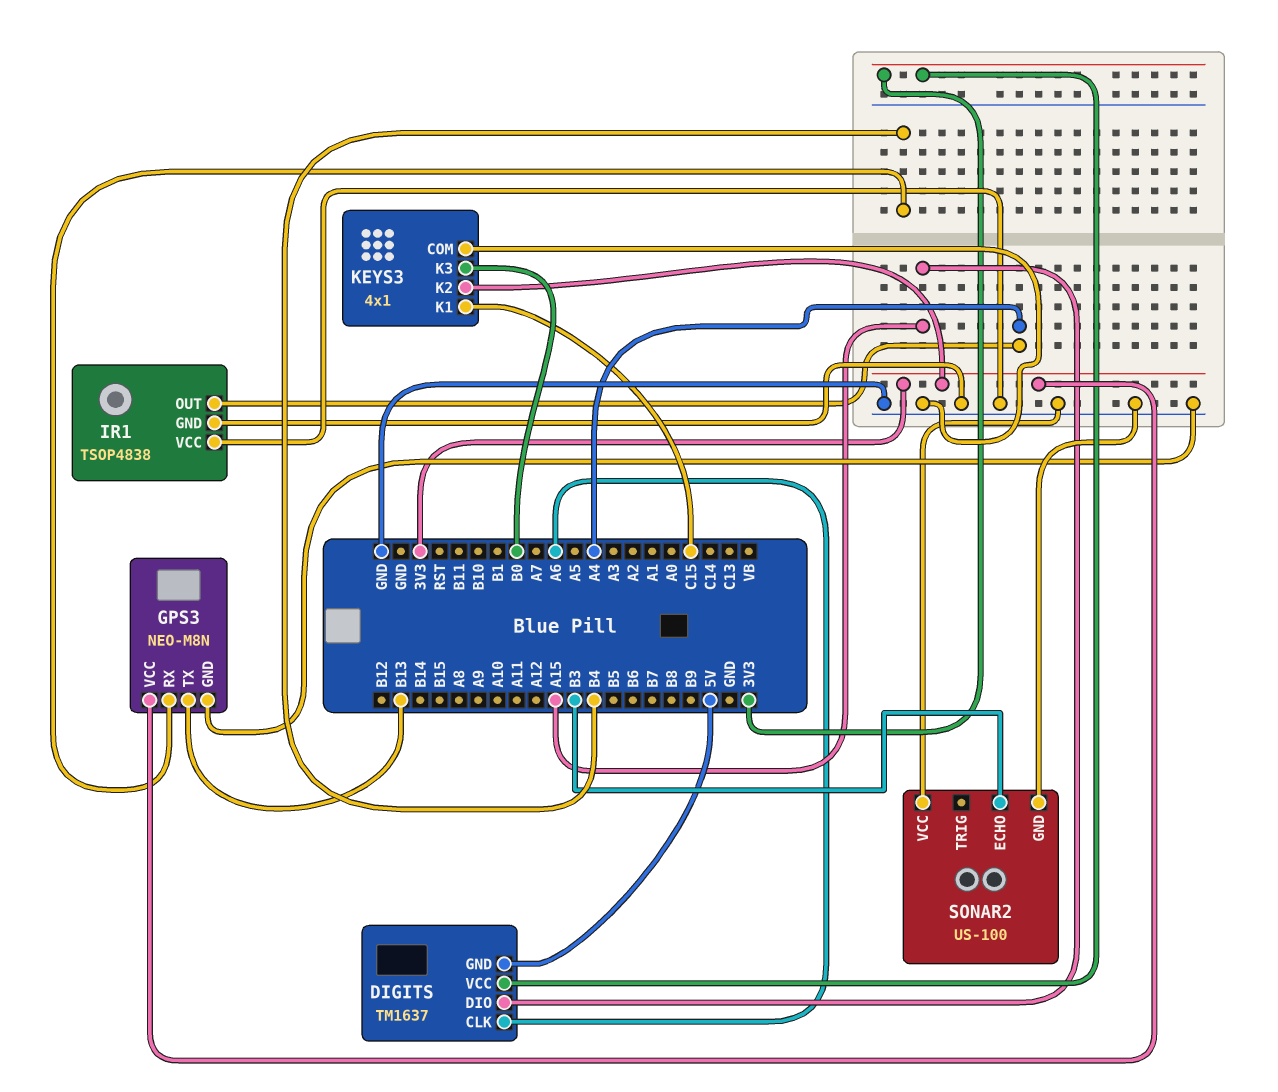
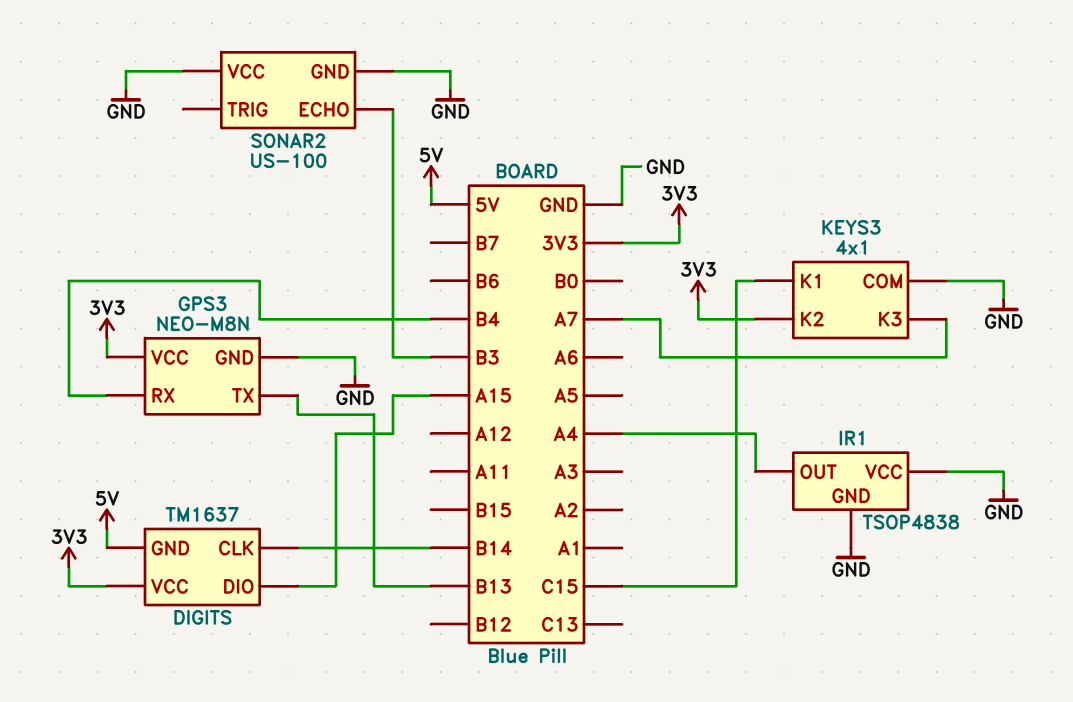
DIGITS pin CLK: A6 -> B14
KEYS3 pin K3: B0 -> A7

